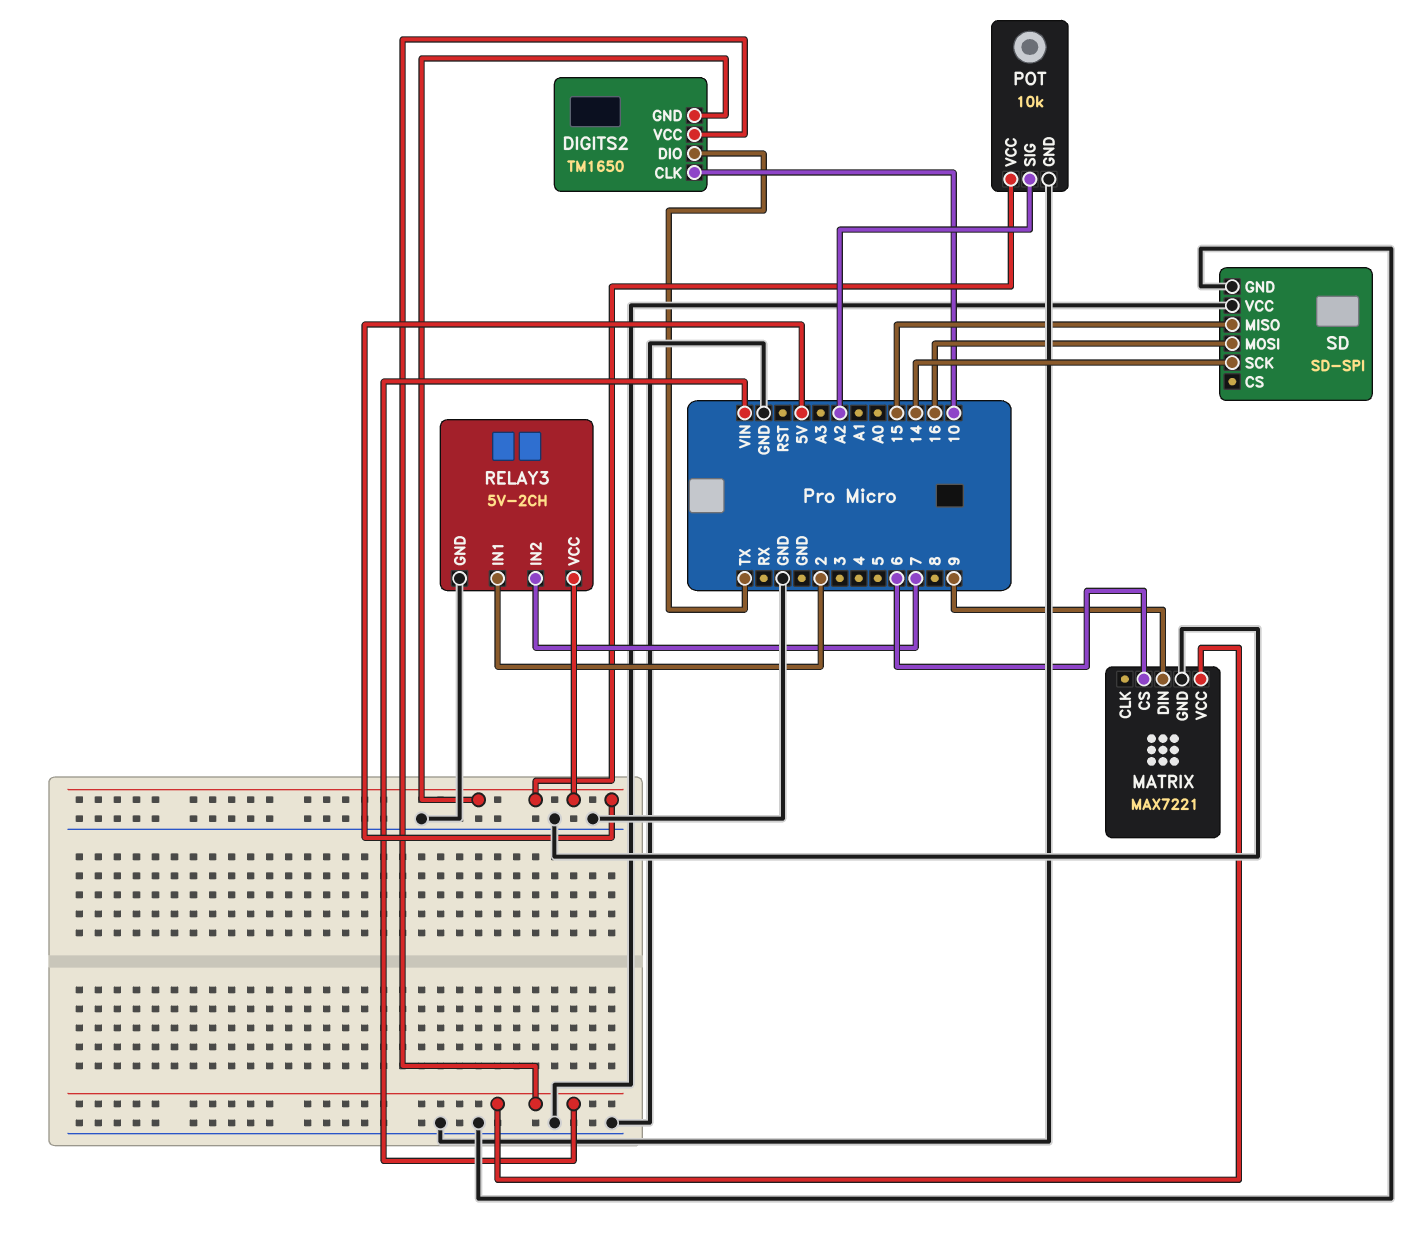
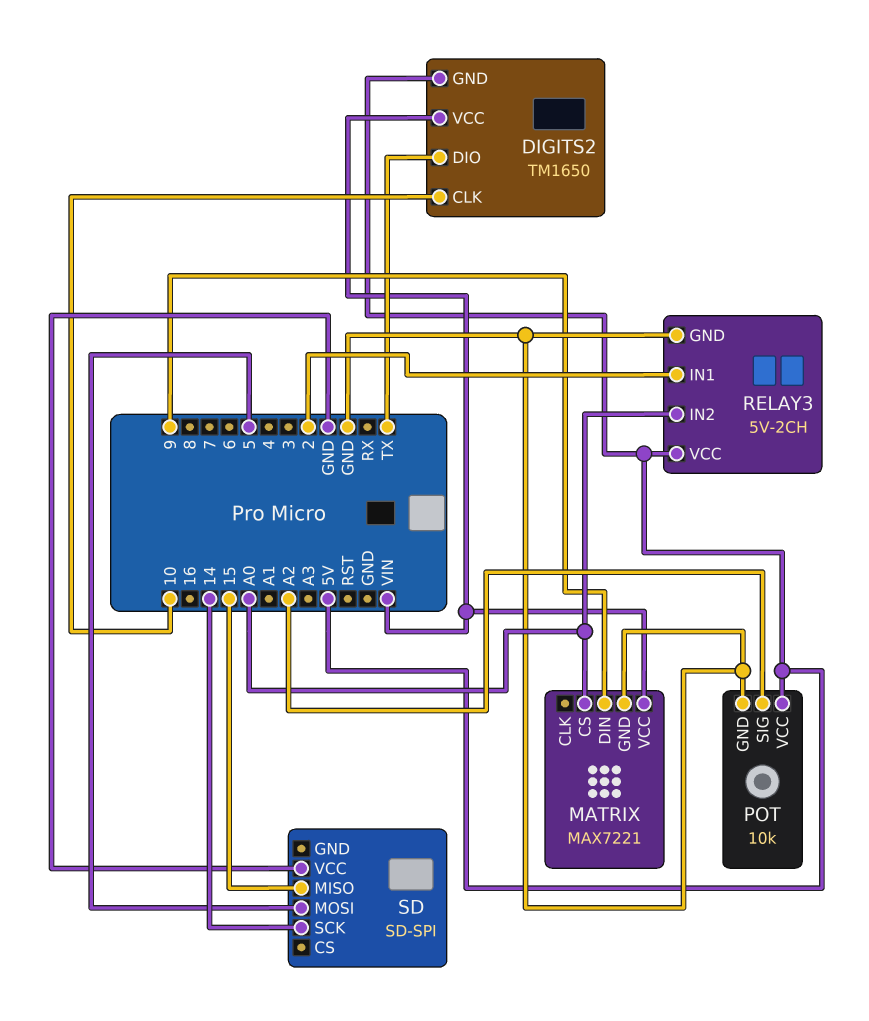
MATRIX pin CS: 6 -> A0
RELAY3 pin IN2: 7 -> A0
SD pin GND: GND -> none
SD pin MOSI: 16 -> 5

